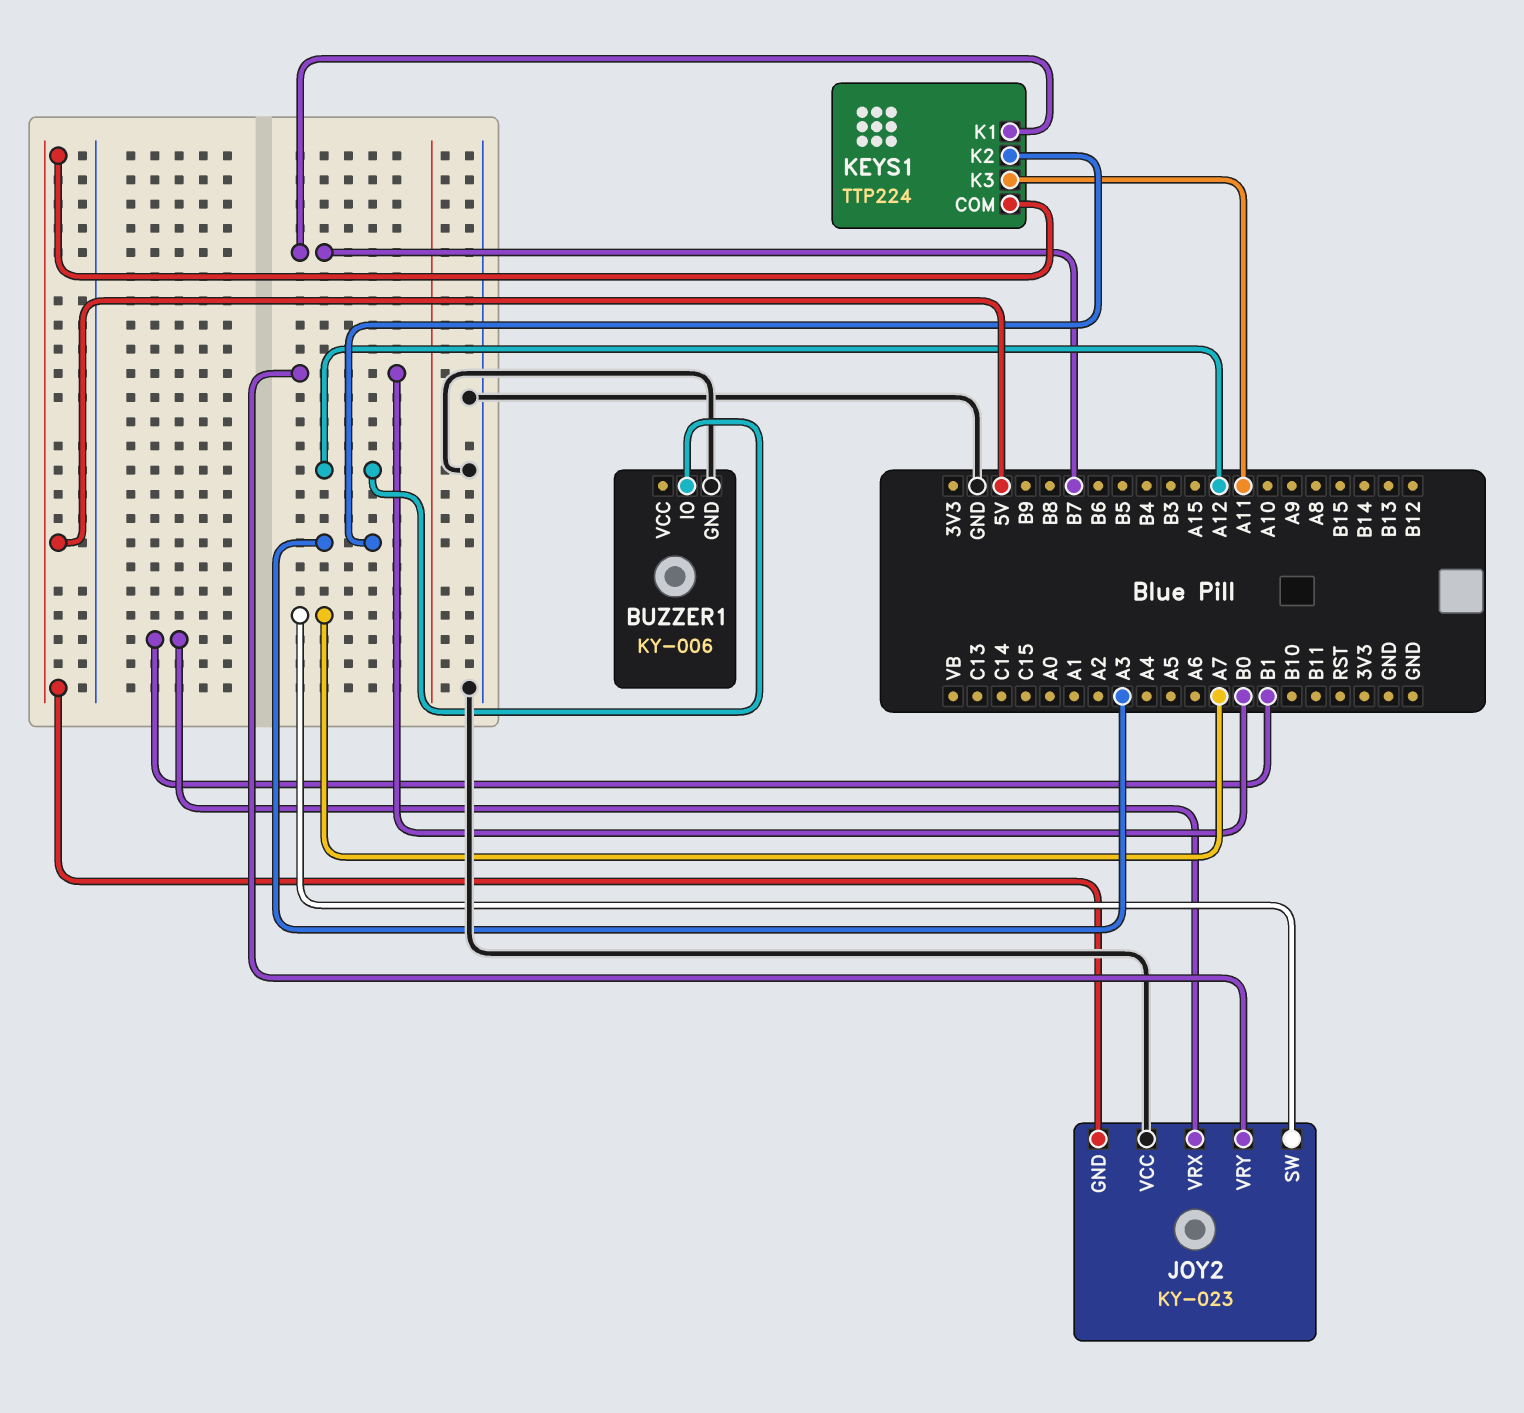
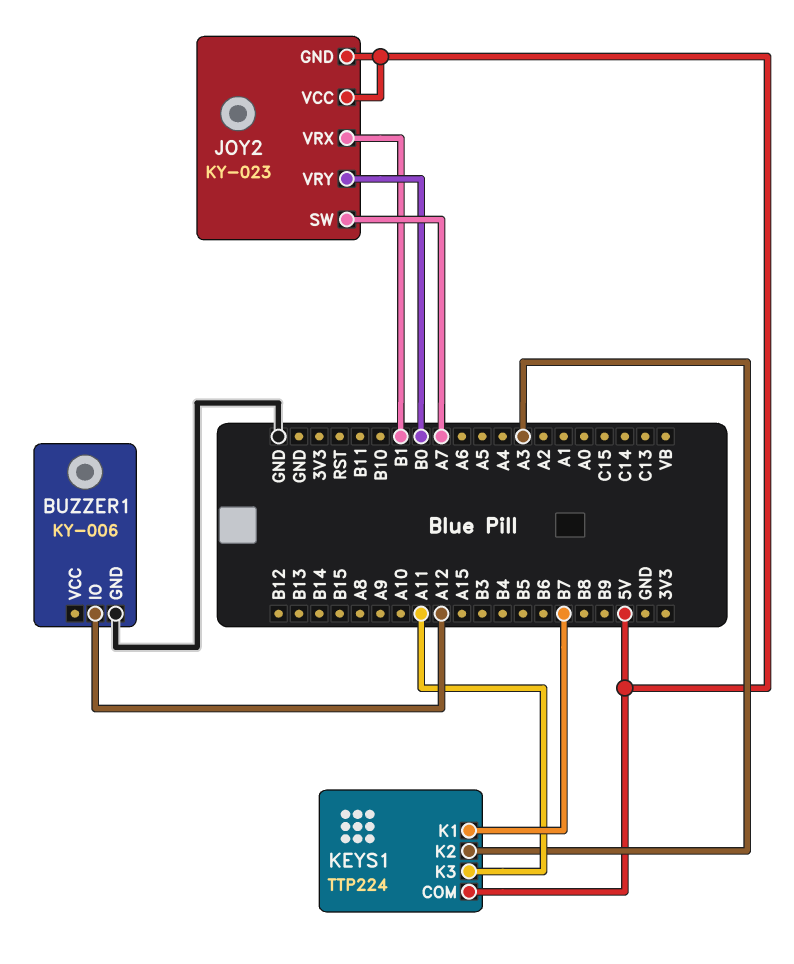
JOY2 pin VCC: GND -> 5V

